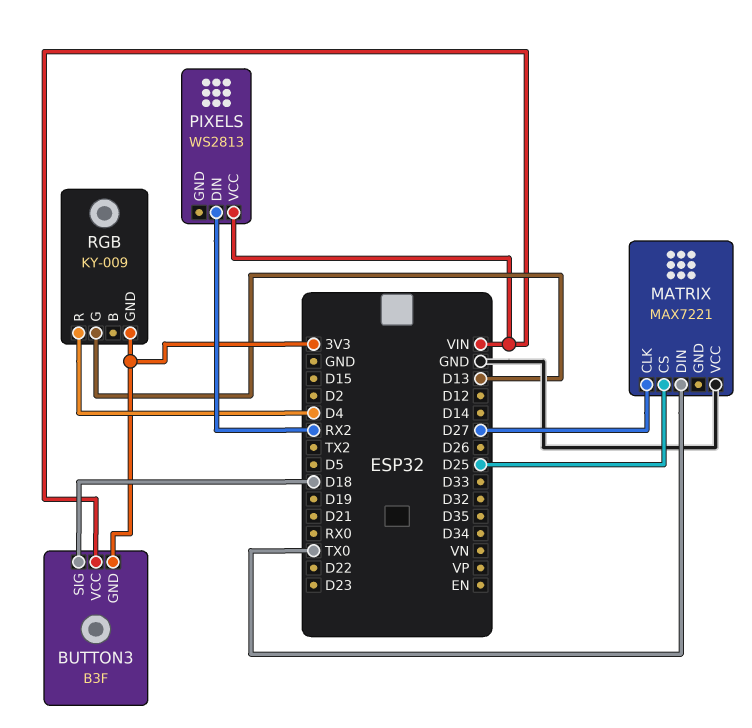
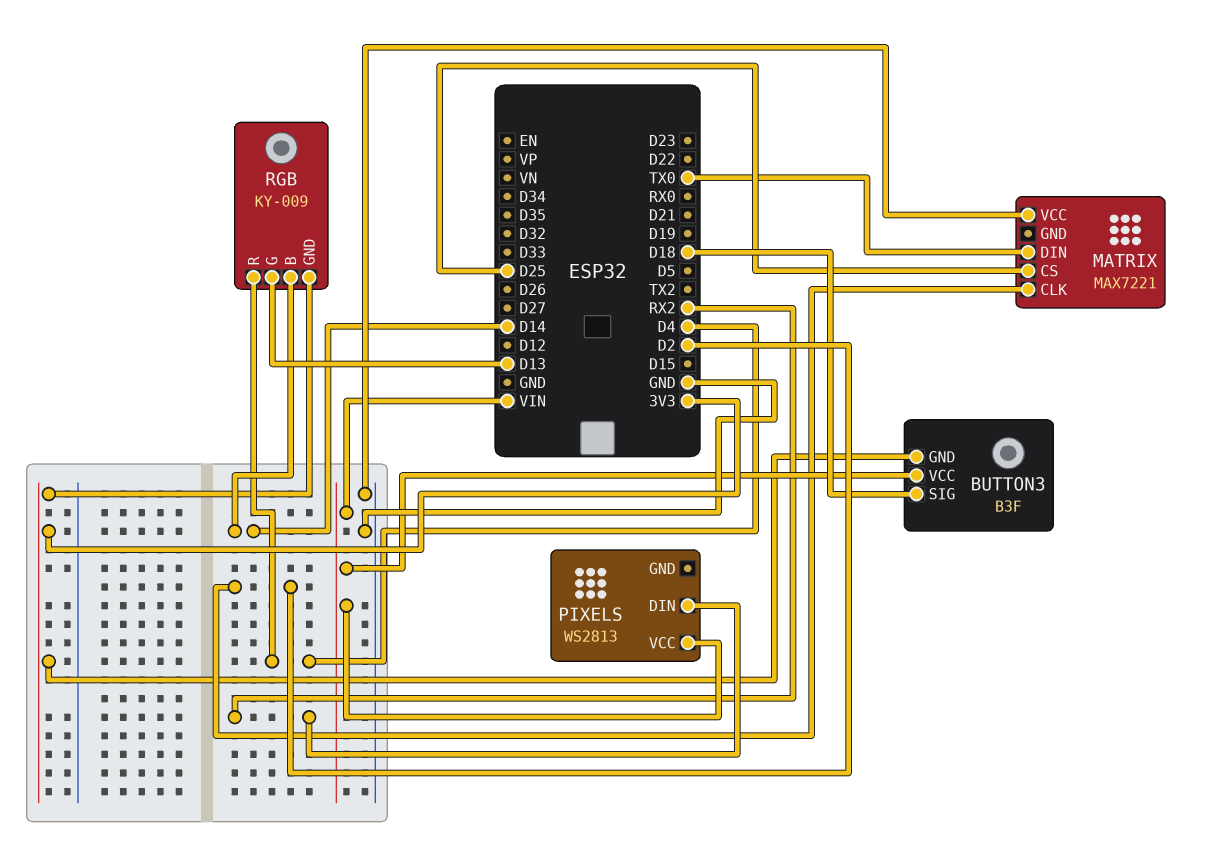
MATRIX pin CLK: D27 -> D2
RGB pin B: none -> D14

